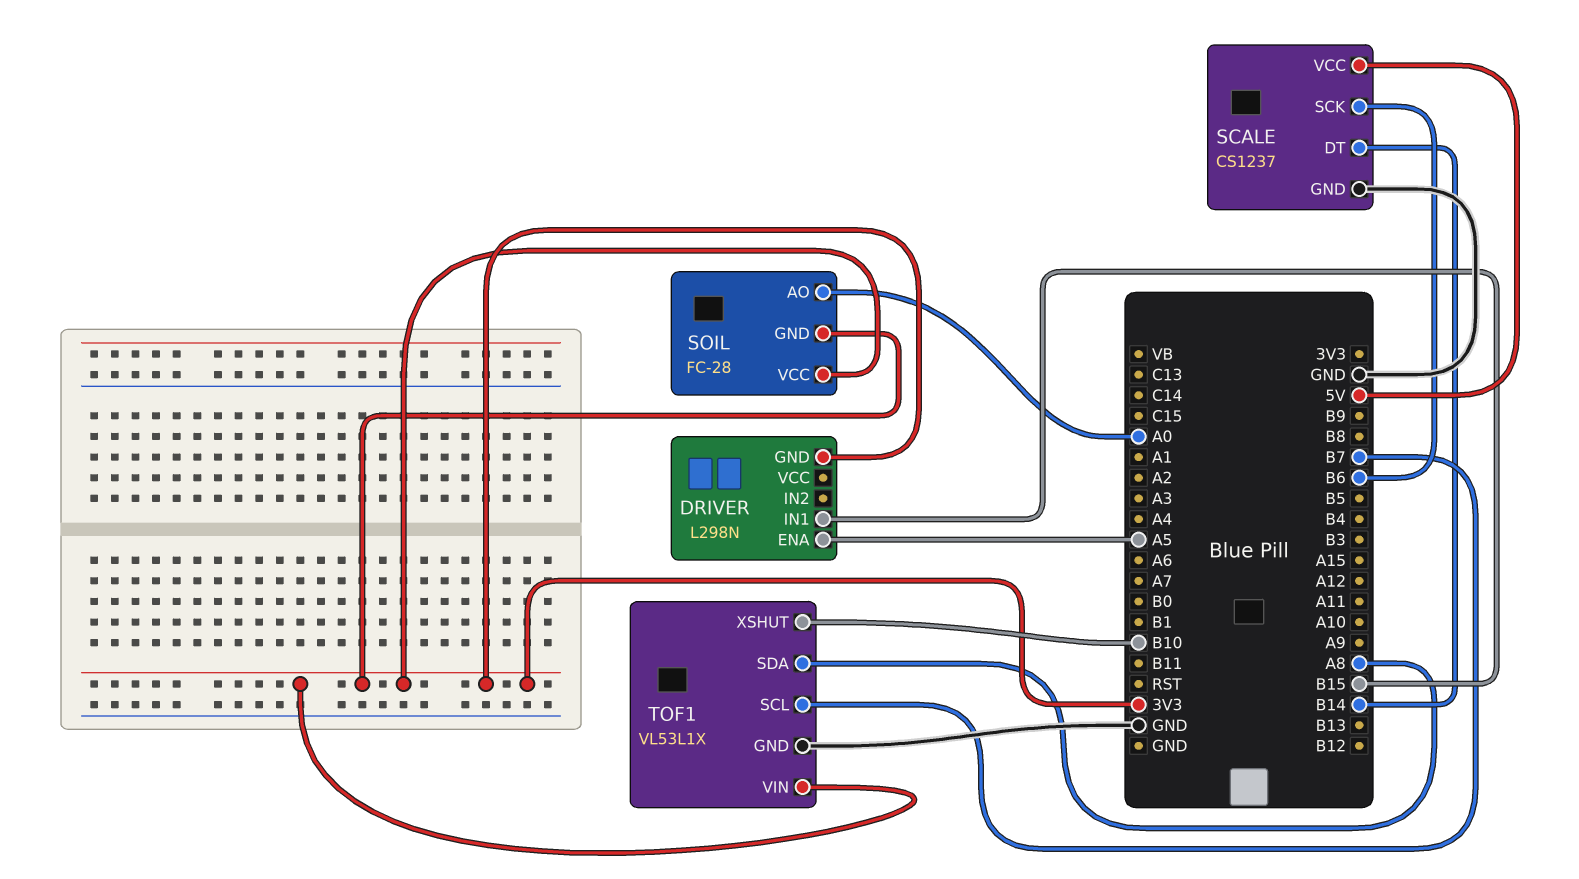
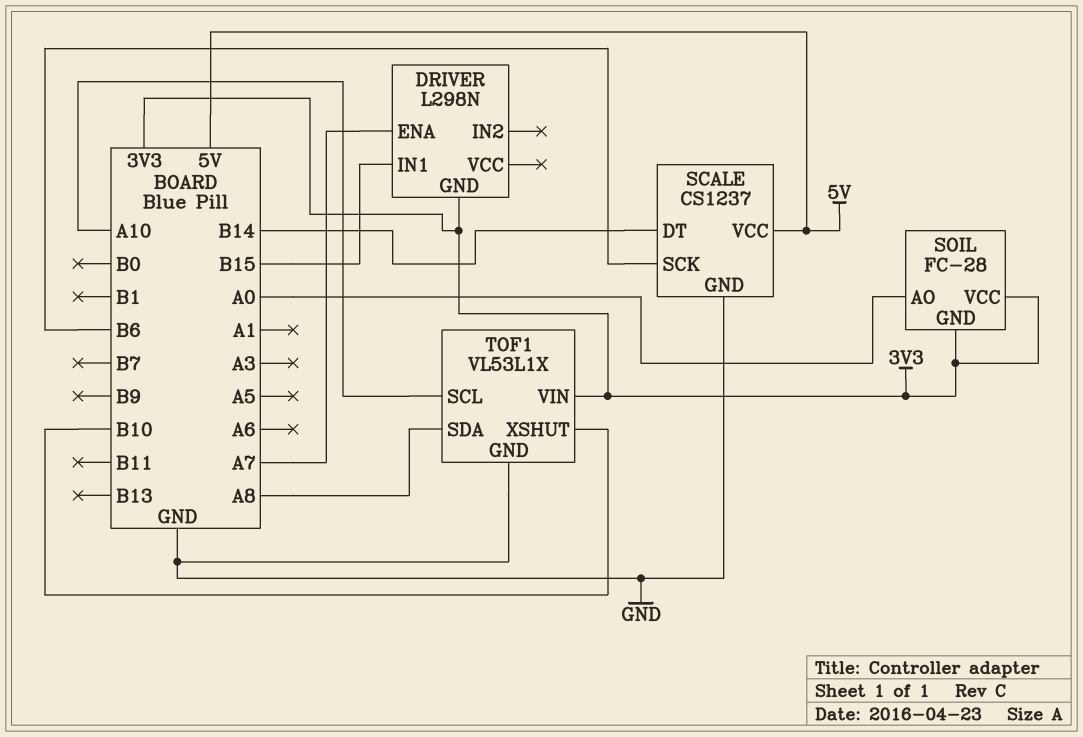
DRIVER pin ENA: A5 -> A7
TOF1 pin SCL: B7 -> A10

